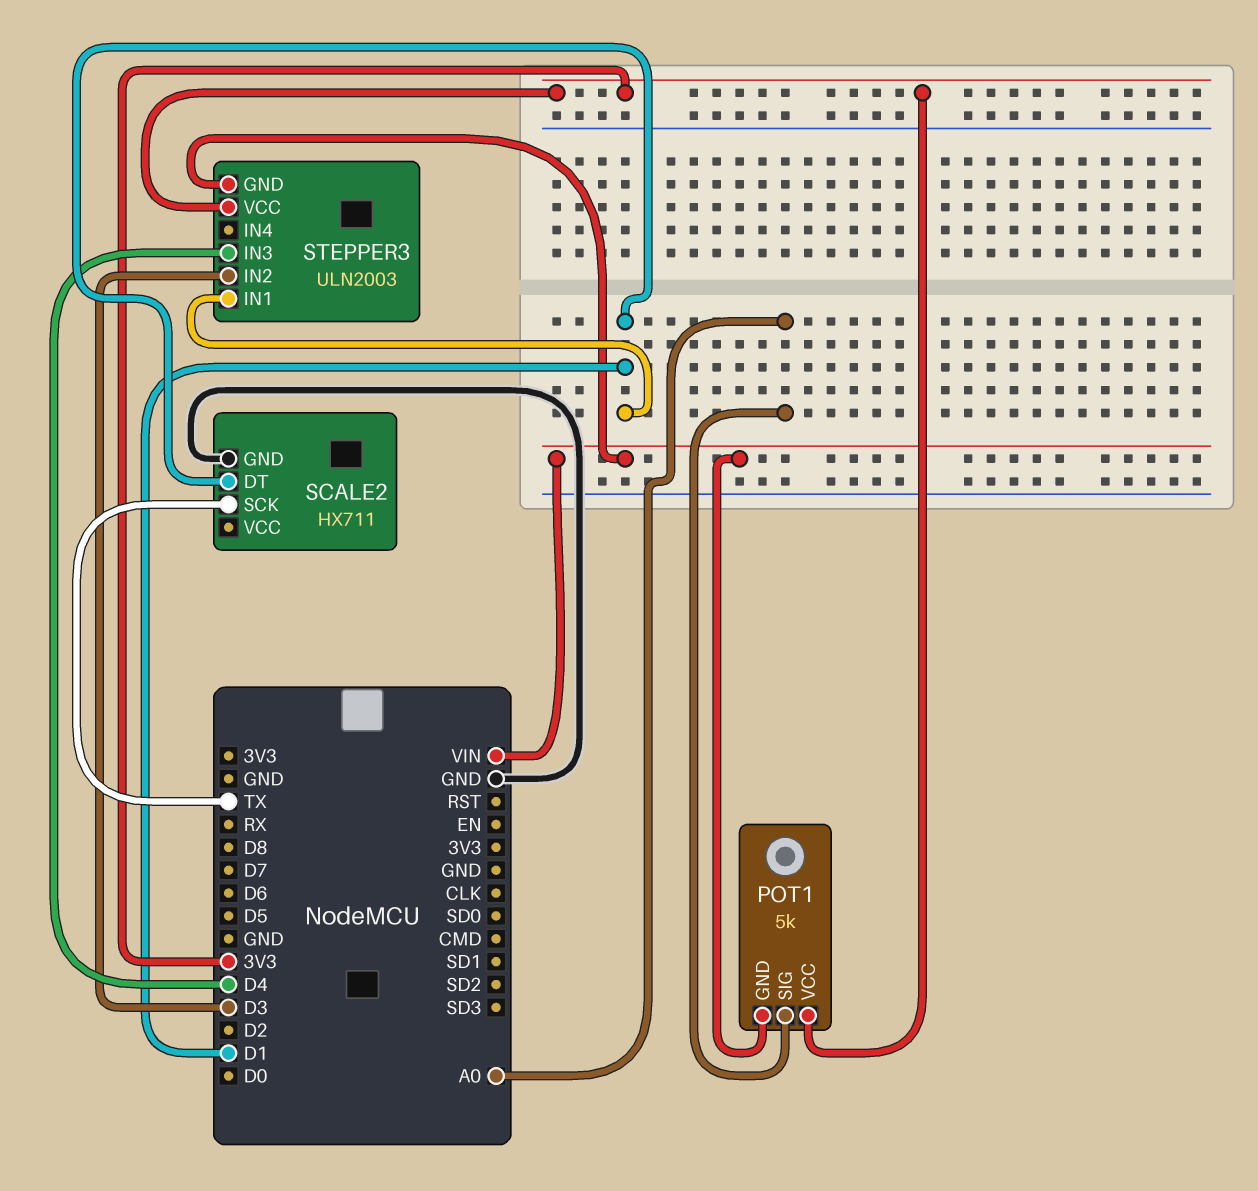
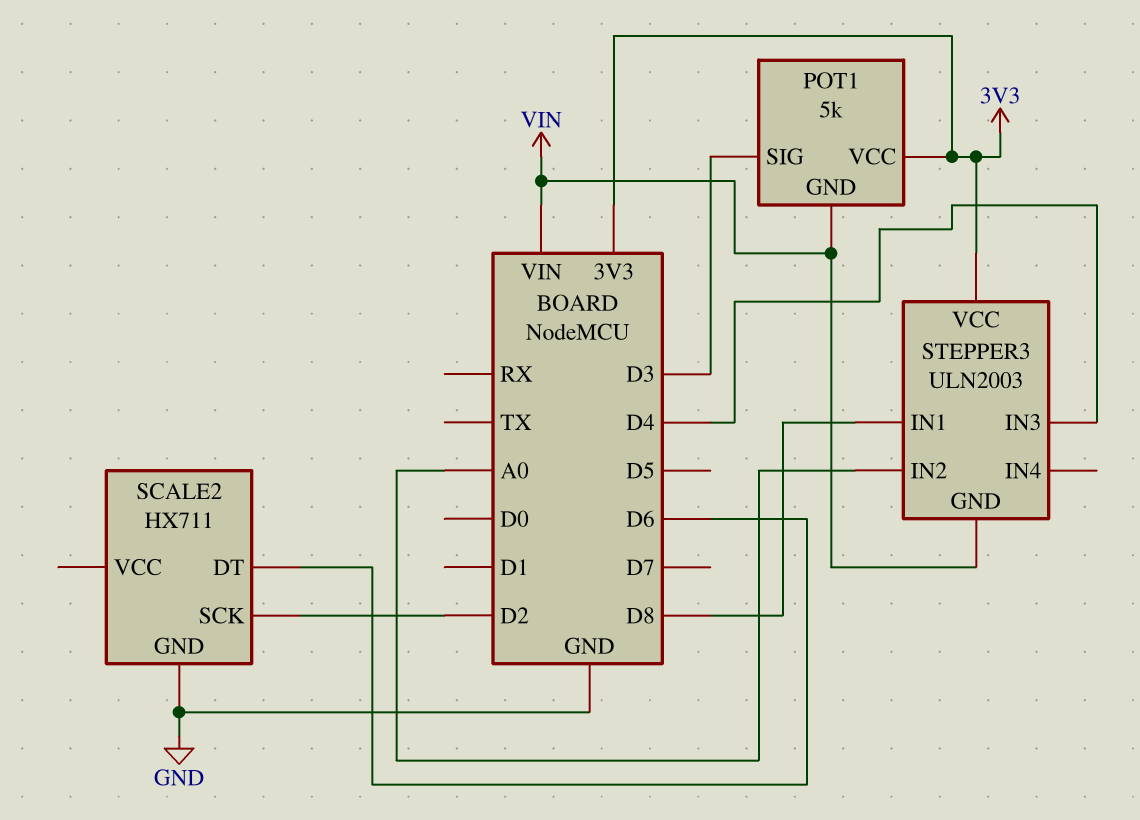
POT1 pin SIG: A0 -> D3
SCALE2 pin DT: D1 -> D6
SCALE2 pin SCK: TX -> D2
STEPPER3 pin IN1: D1 -> D8
STEPPER3 pin IN2: D3 -> A0

